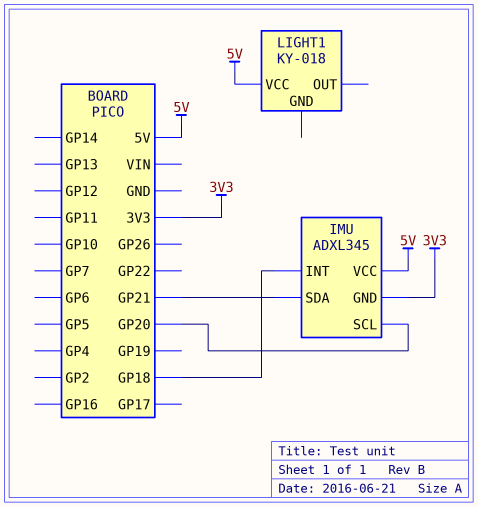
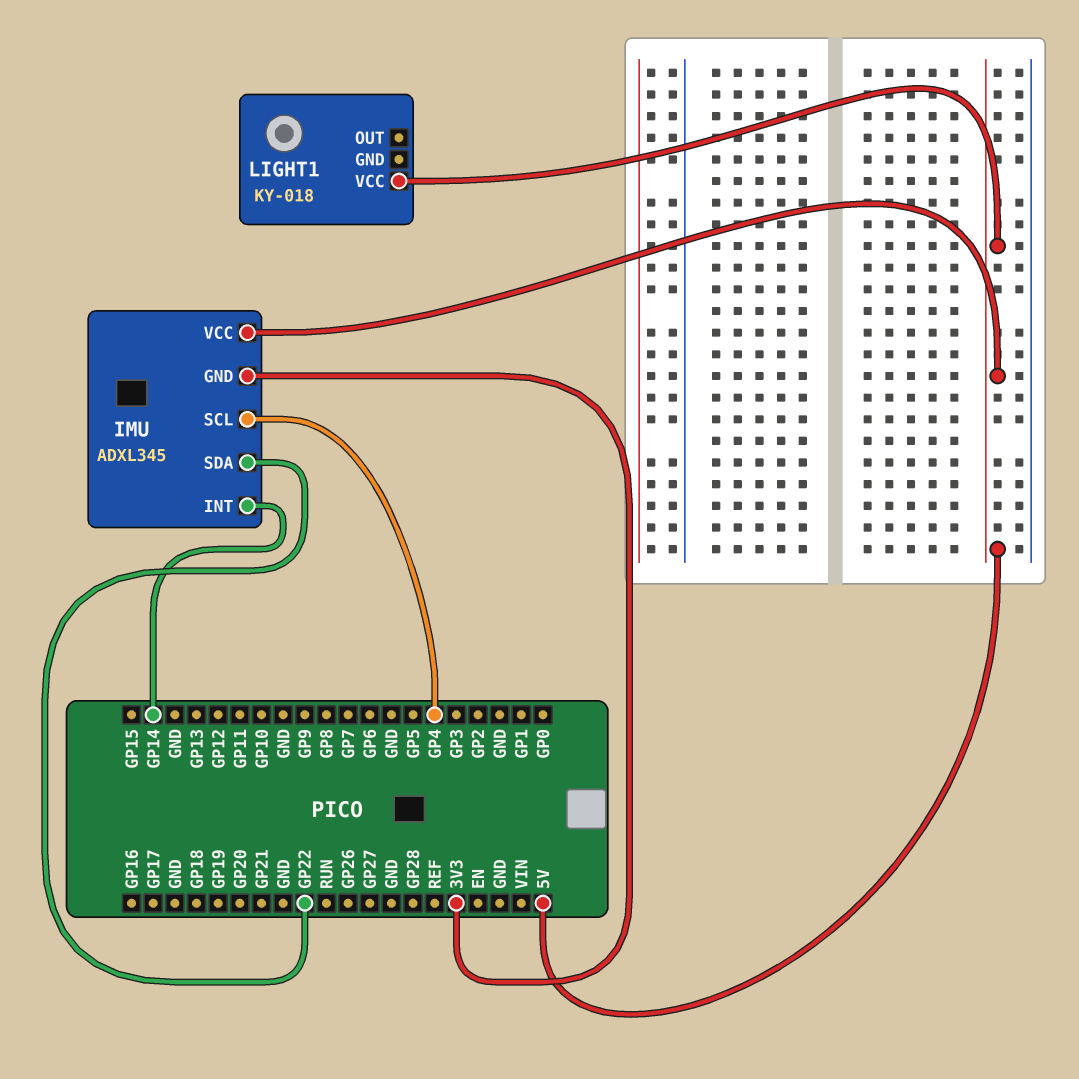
IMU pin INT: GP18 -> GP14
IMU pin SCL: GP20 -> GP4
IMU pin SDA: GP21 -> GP22

